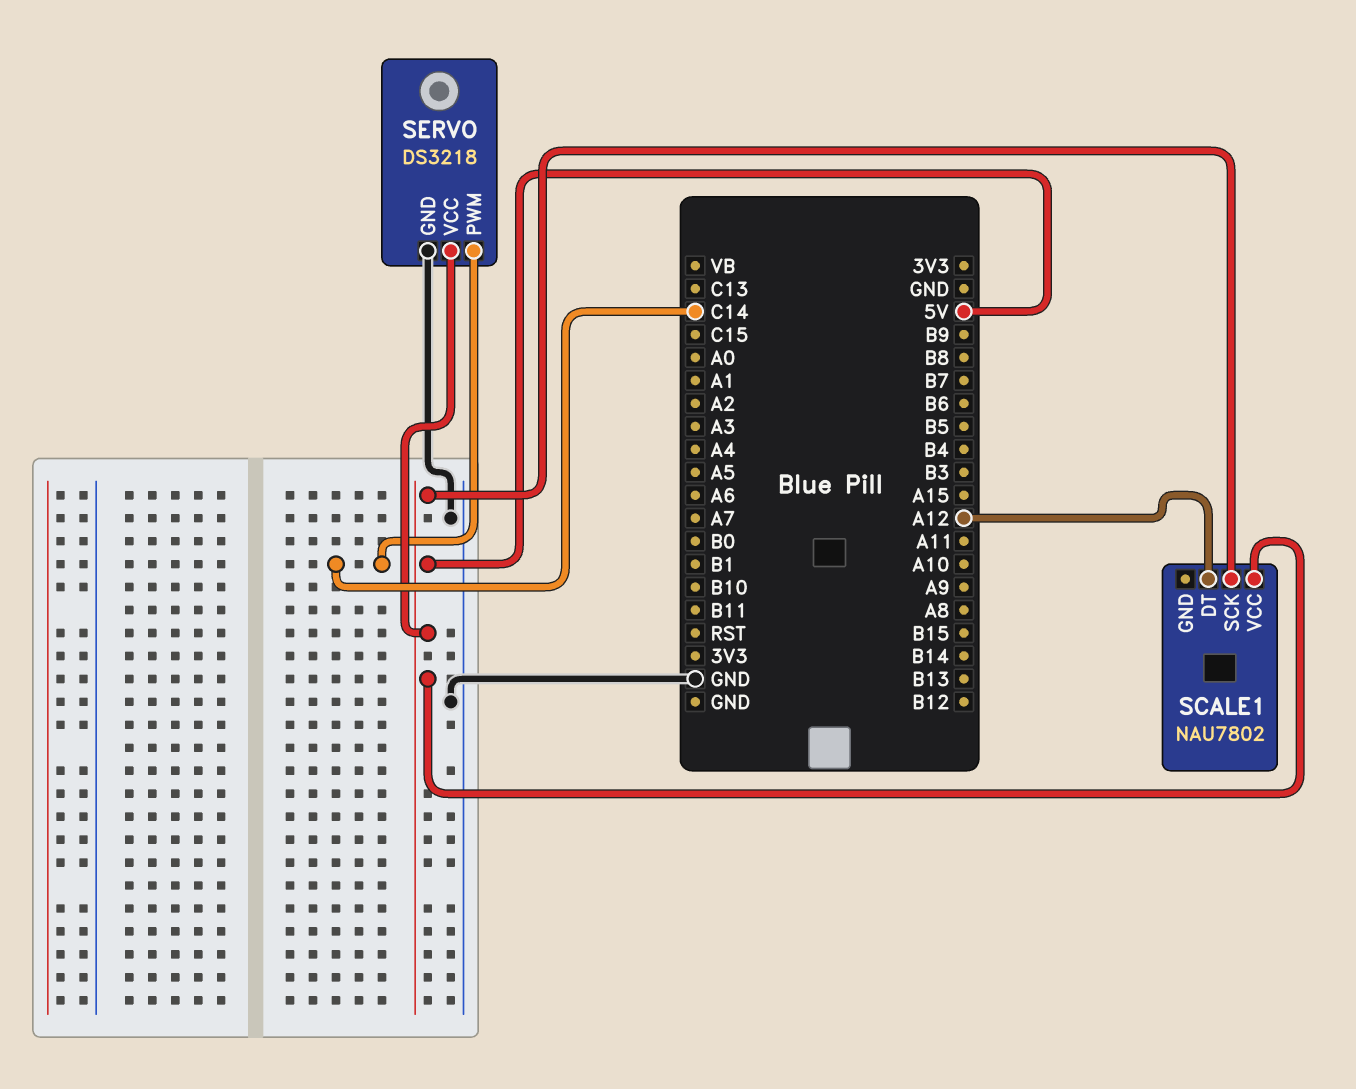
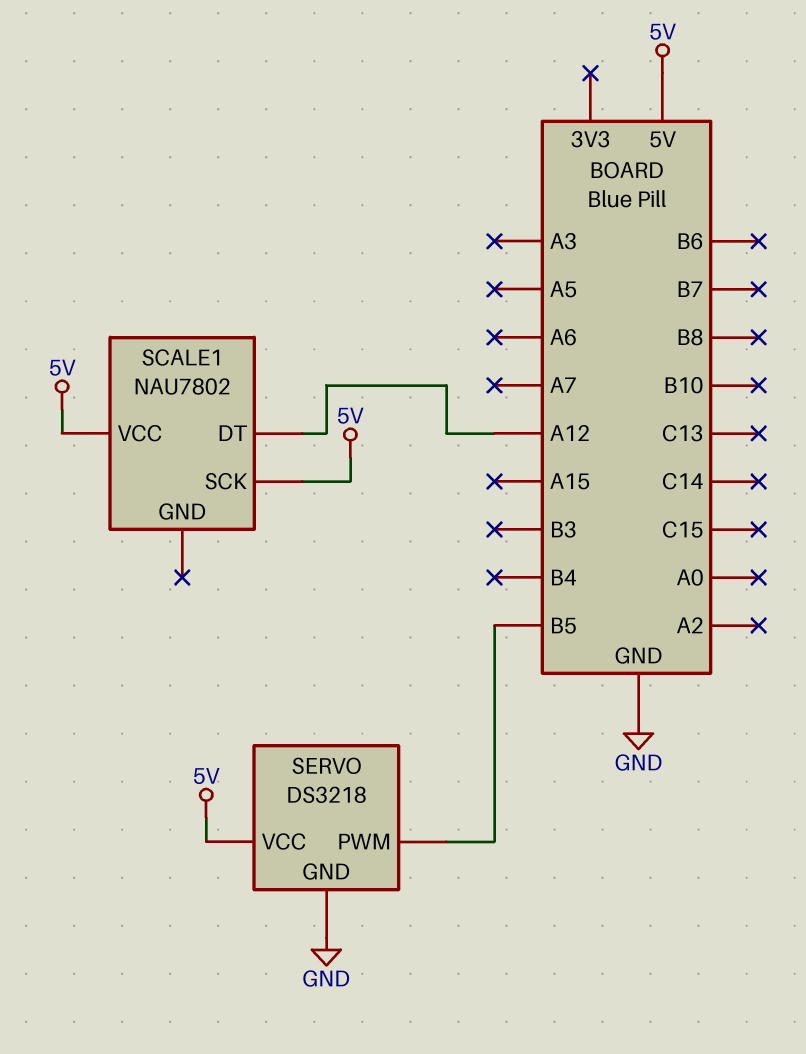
SERVO pin PWM: C14 -> B5

